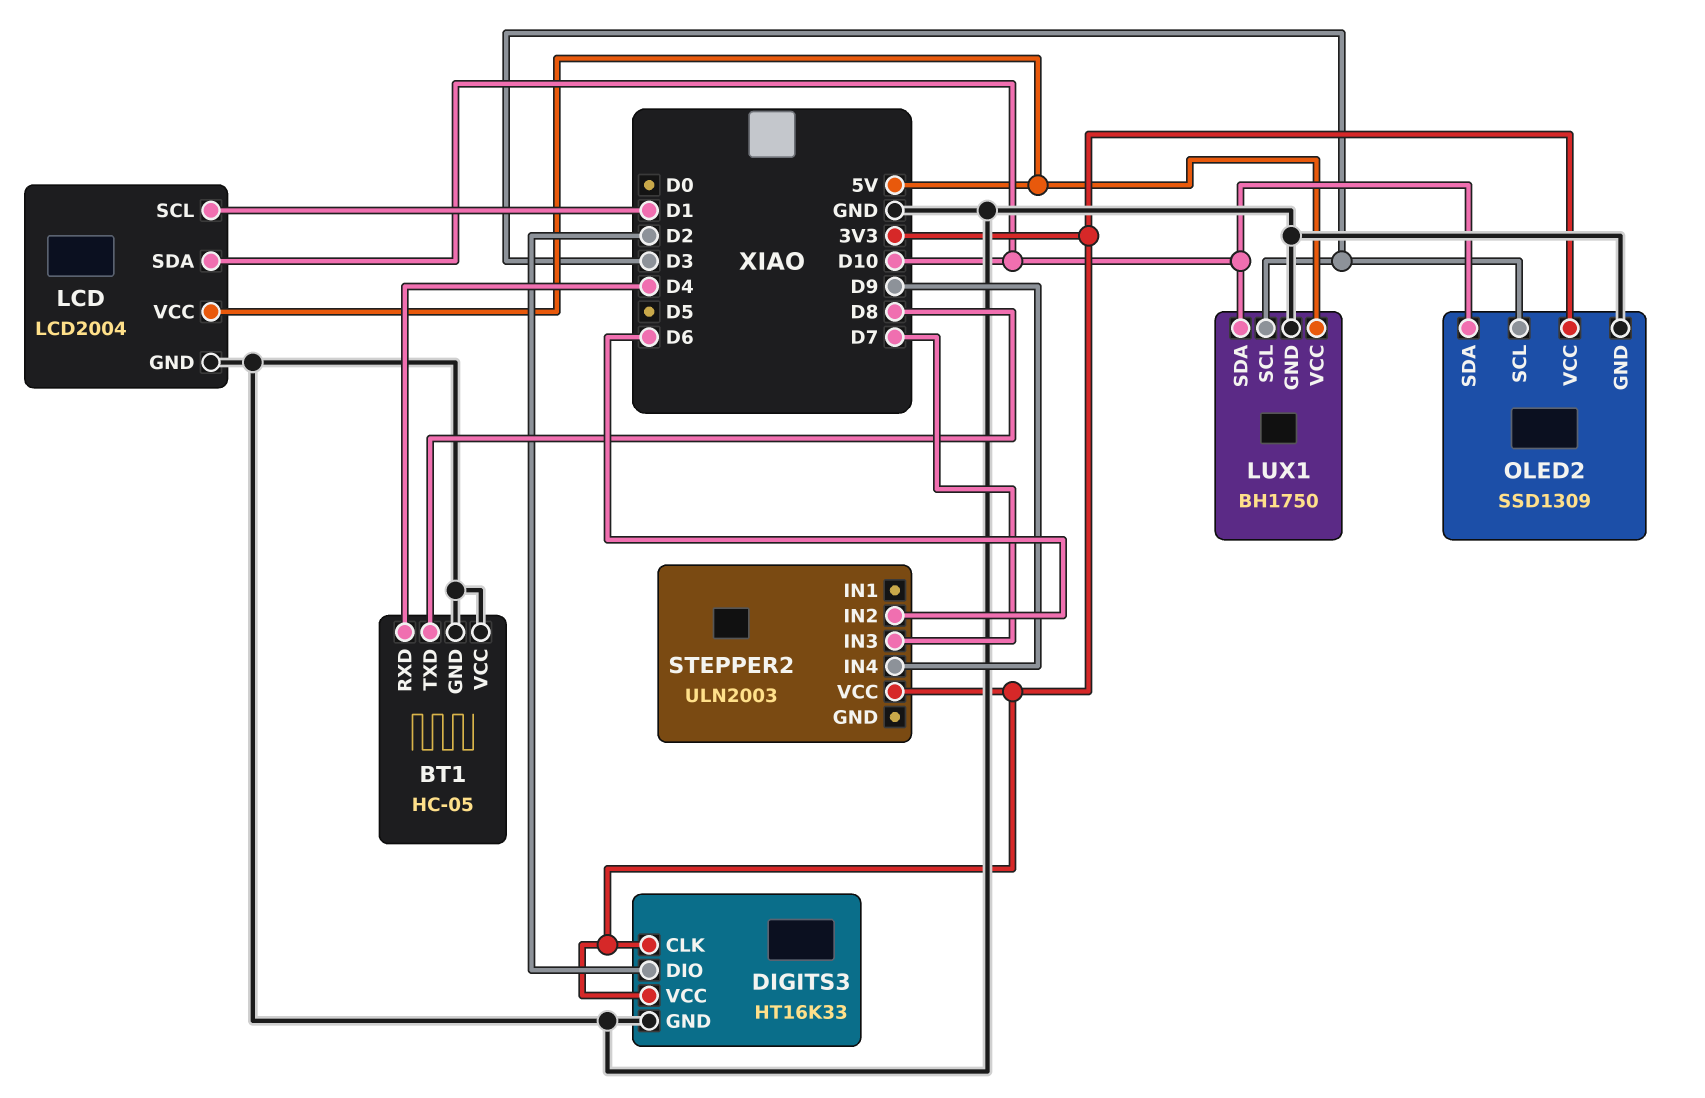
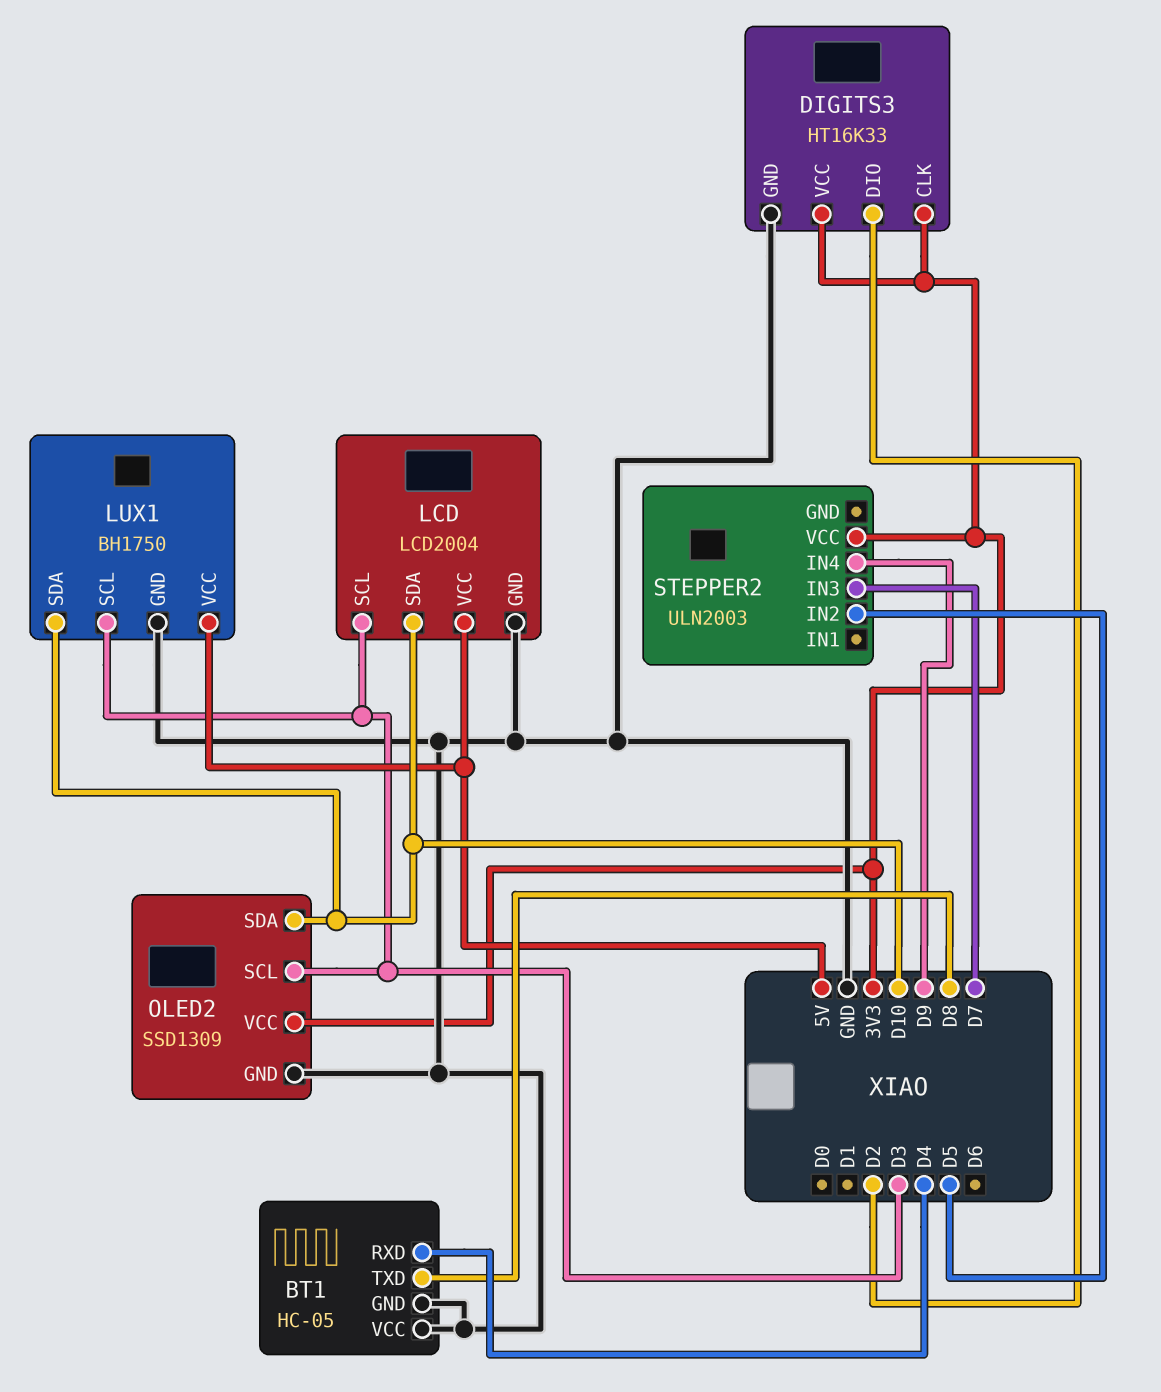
LCD pin SCL: D1 -> D3
STEPPER2 pin IN2: D6 -> D5

